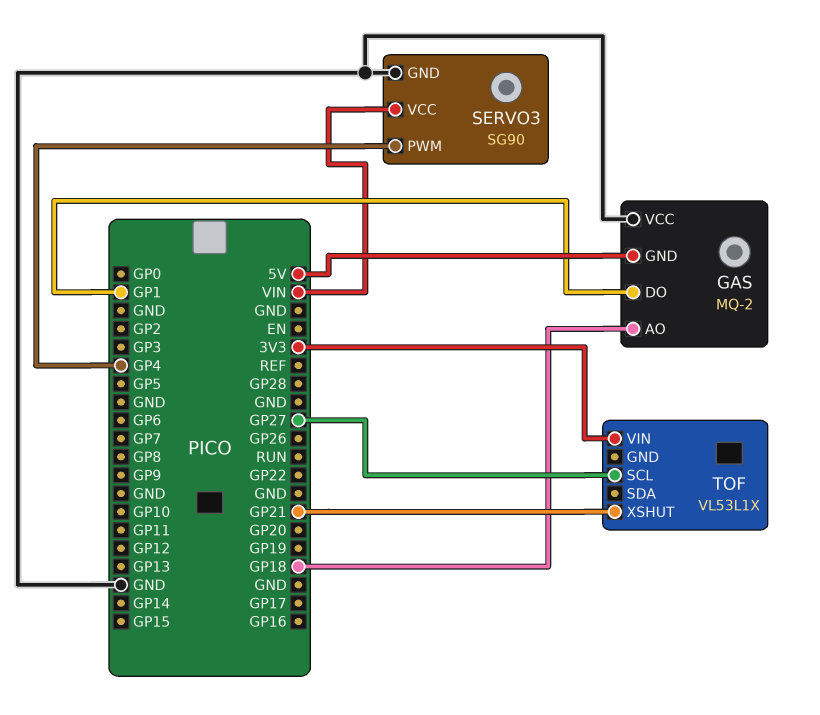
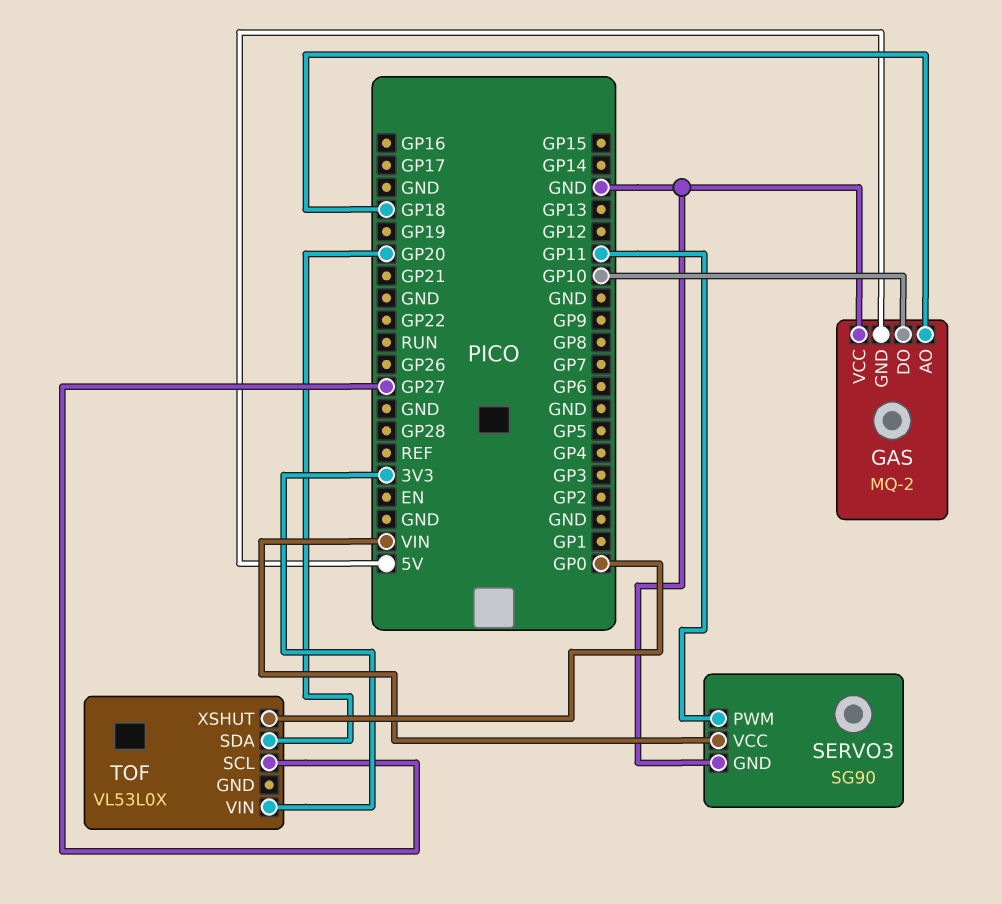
GAS pin DO: GP1 -> GP10
SERVO3 pin PWM: GP4 -> GP11
TOF: VL53L1X -> VL53L0X
TOF pin SDA: none -> GP20
TOF pin XSHUT: GP21 -> GP0

